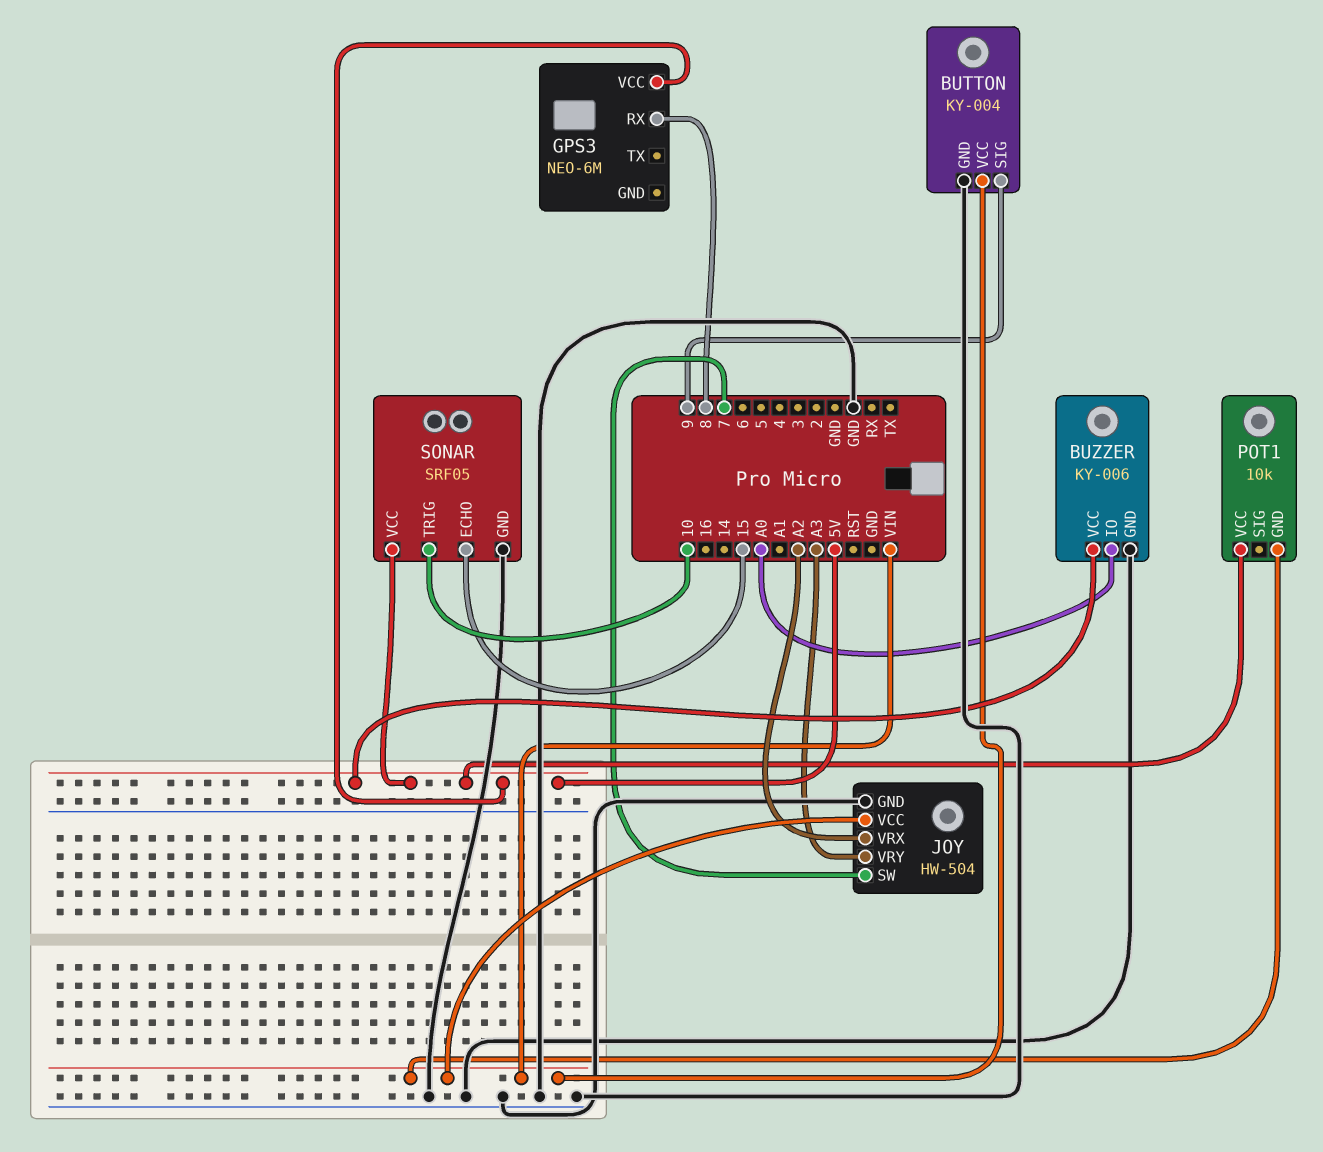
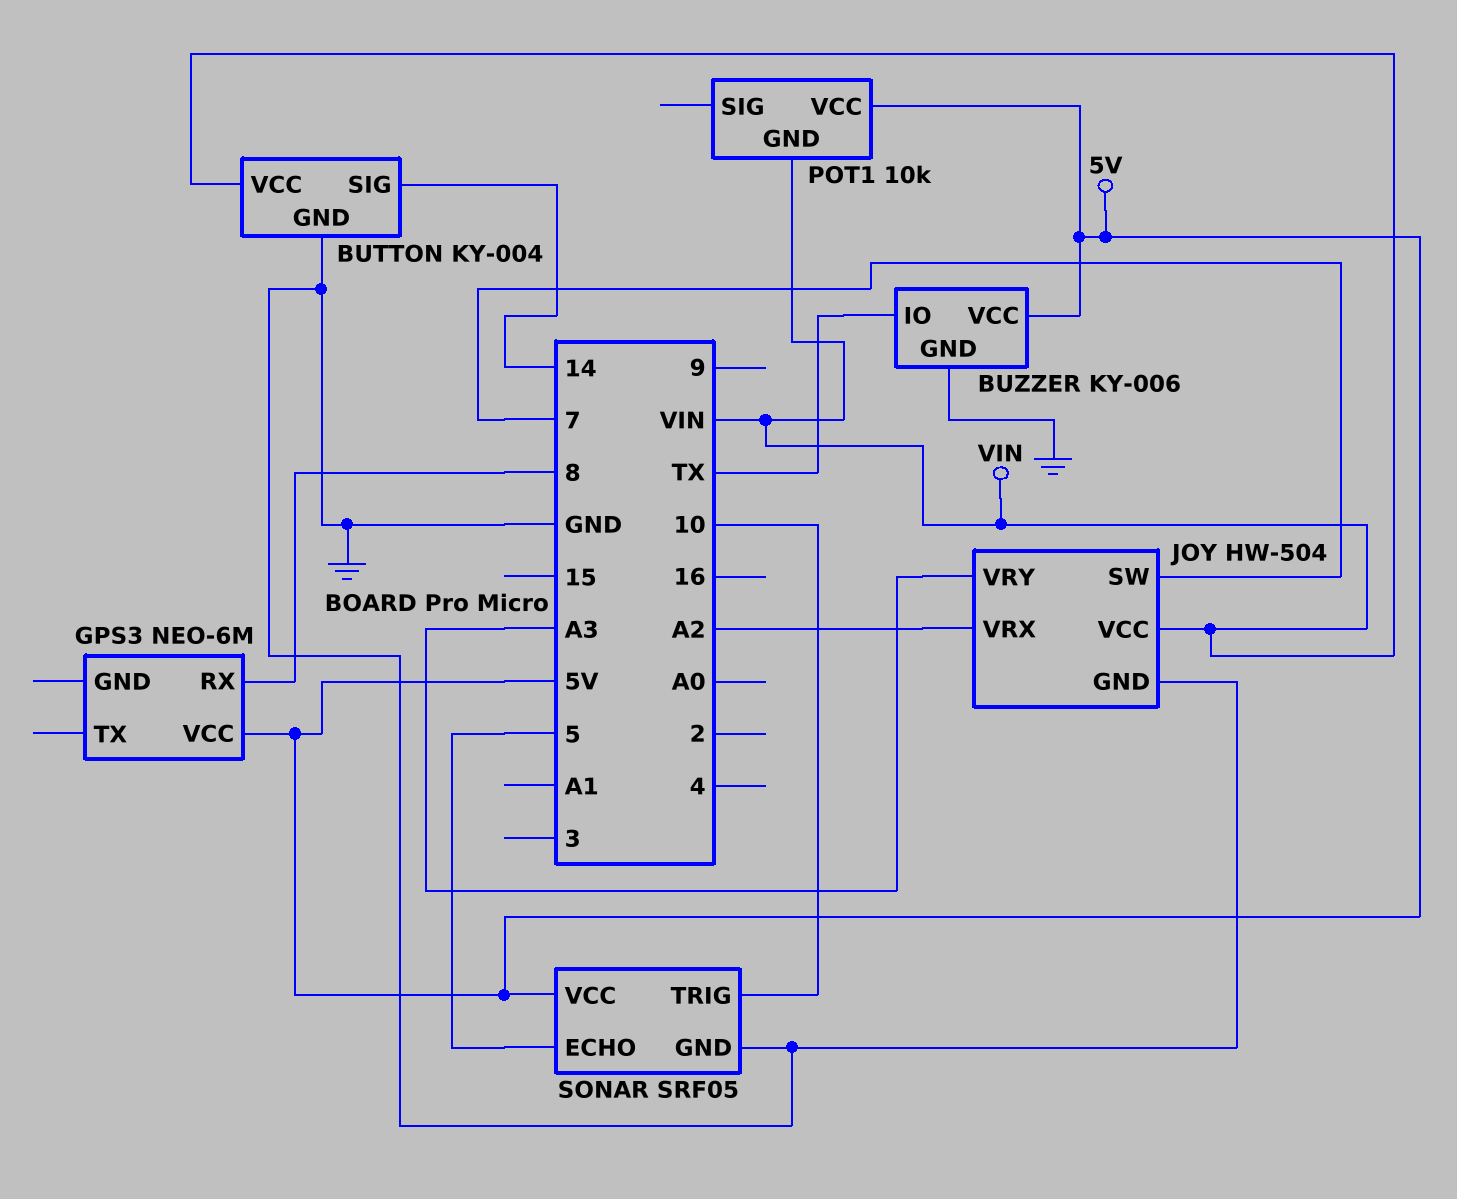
BUTTON pin SIG: 9 -> 14
BUZZER pin IO: A0 -> TX
SONAR pin ECHO: 15 -> 5

